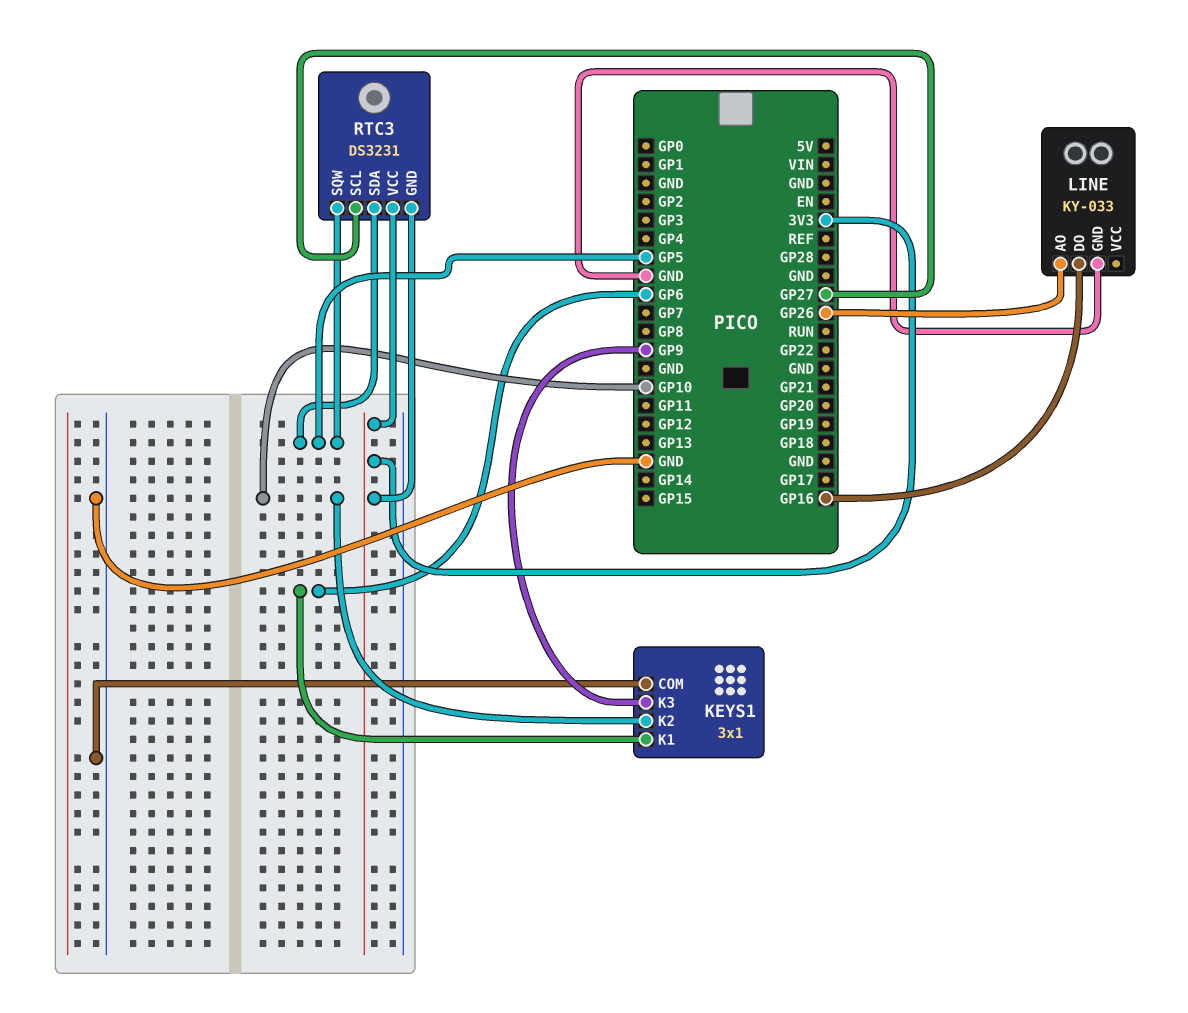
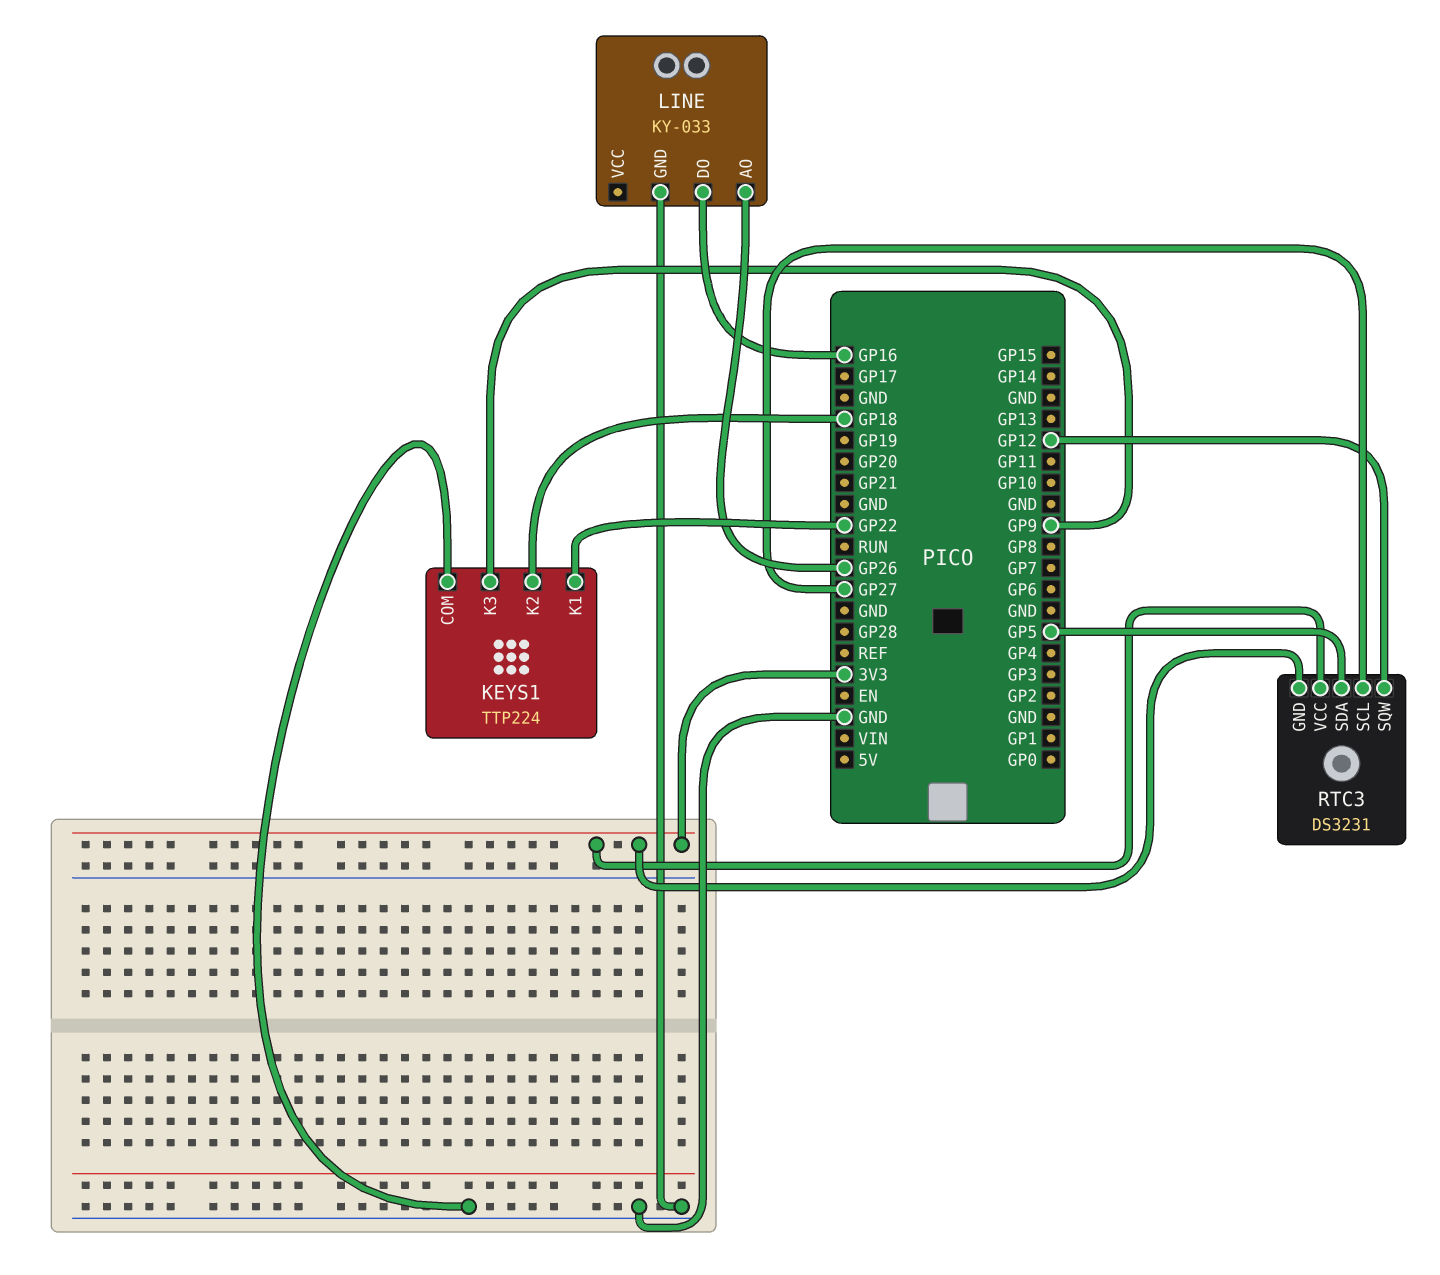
KEYS1: 3x1 -> TTP224
KEYS1 pin K1: GP6 -> GP22
KEYS1 pin K2: GP10 -> GP18
RTC3 pin SQW: GP5 -> GP12

